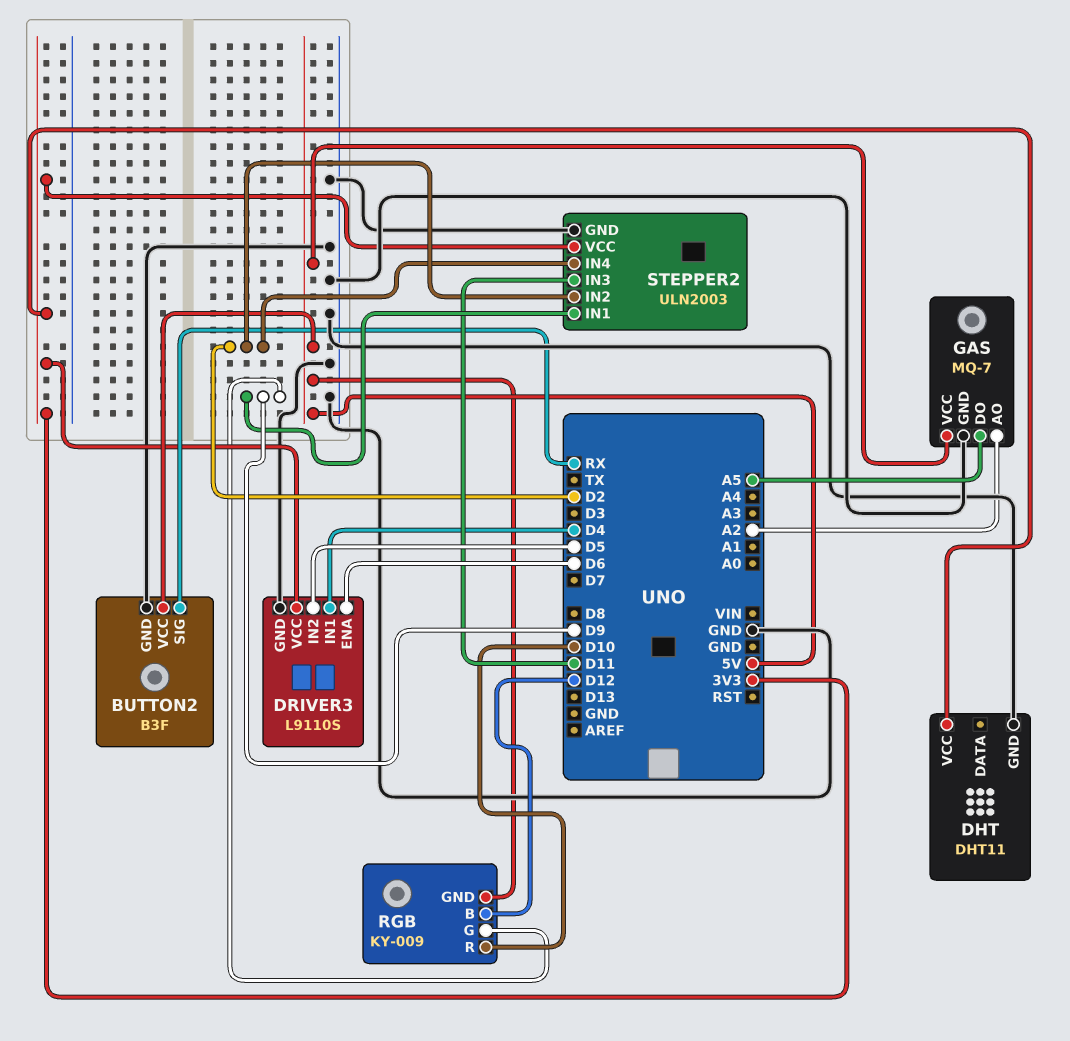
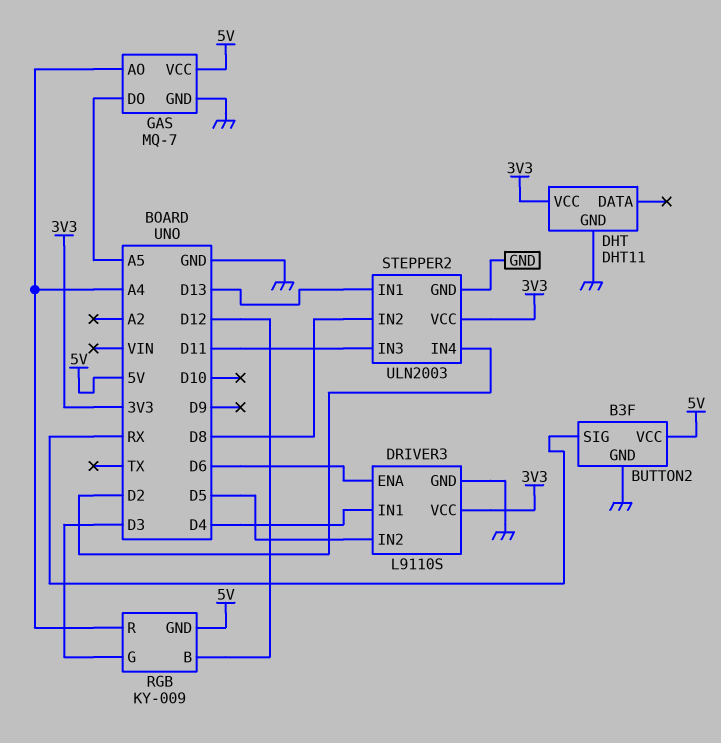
GAS pin AO: A2 -> A4
RGB pin G: D9 -> D3
RGB pin R: D10 -> A4
STEPPER2 pin IN1: D9 -> D13
STEPPER2 pin IN2: D2 -> D8

